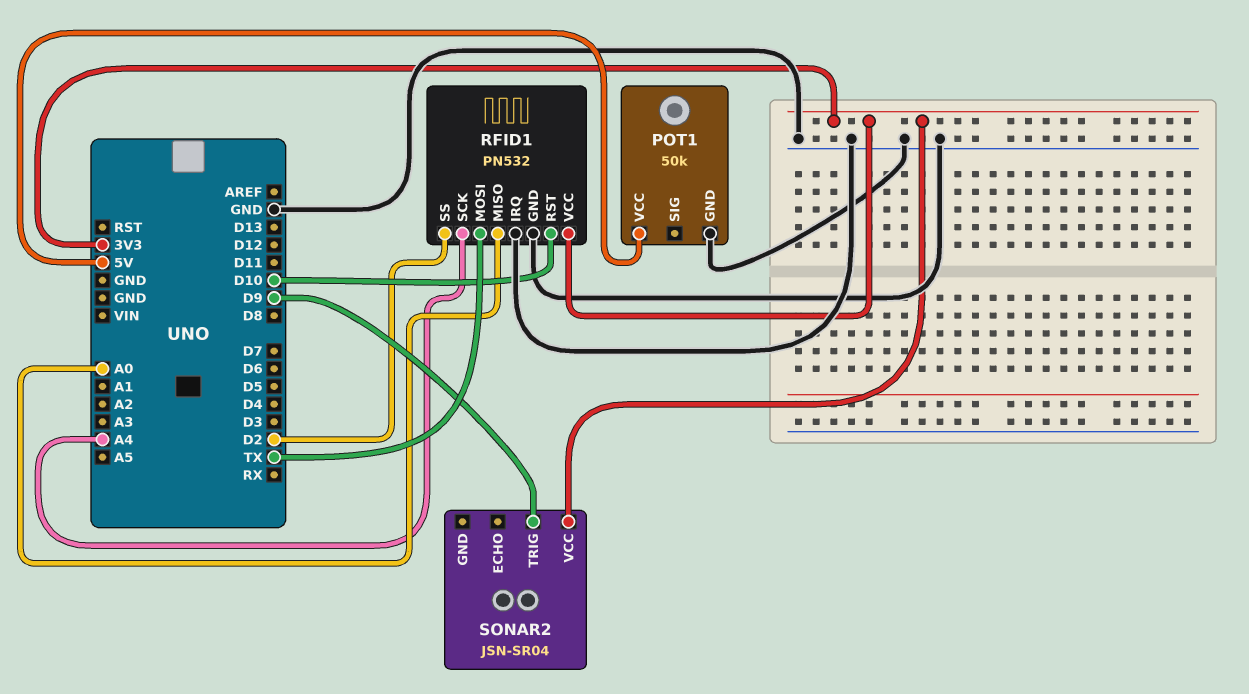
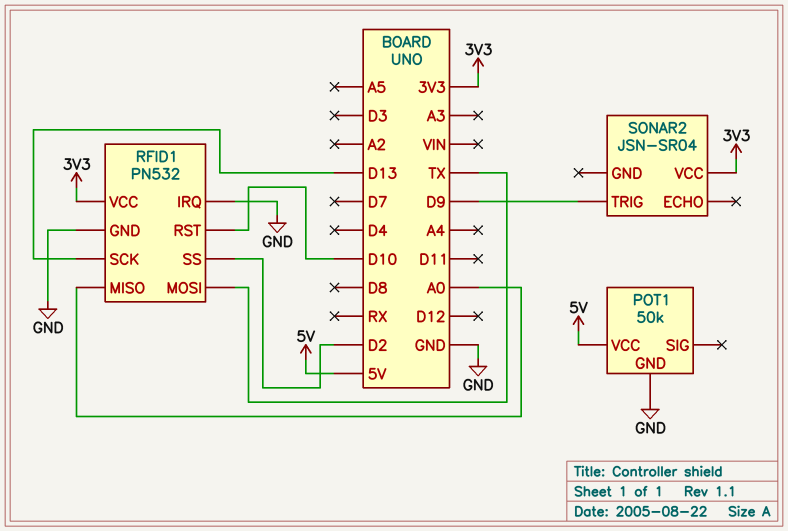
RFID1 pin SCK: A4 -> D13

